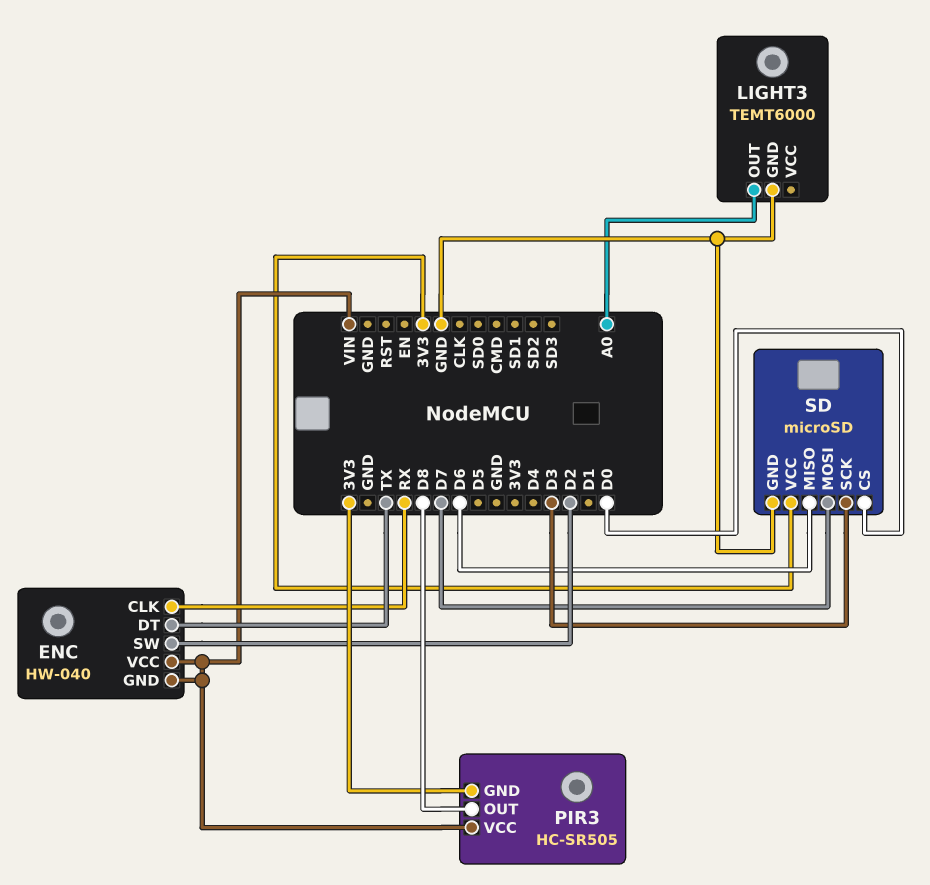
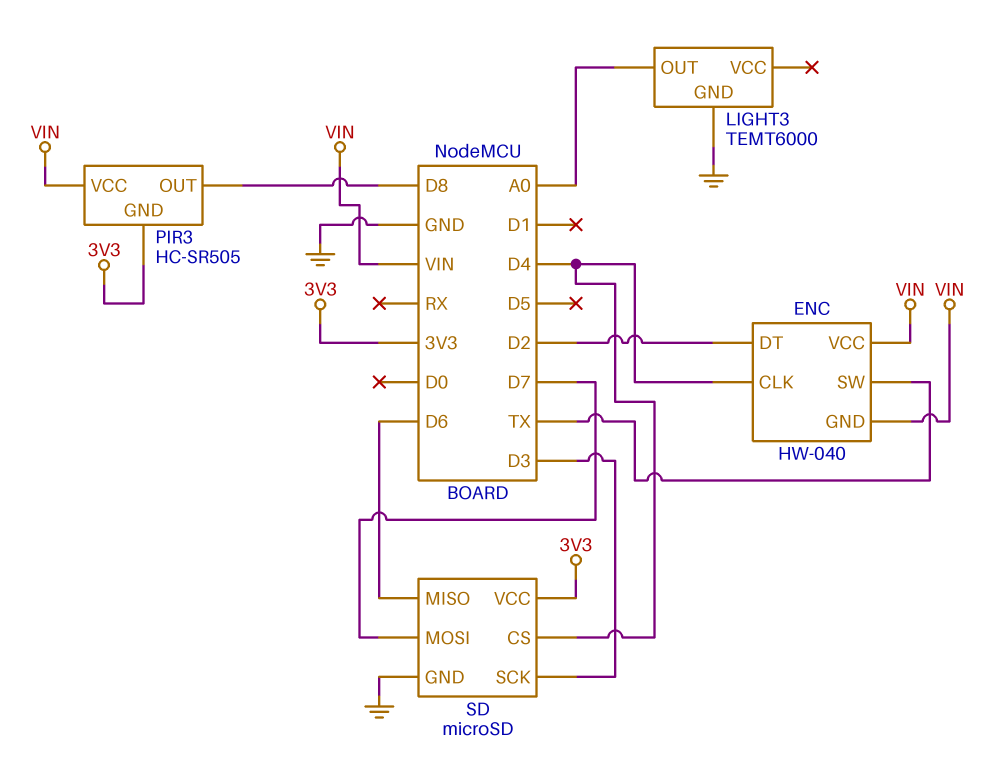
ENC pin CLK: RX -> D4
ENC pin DT: TX -> D2
ENC pin SW: D2 -> TX
SD pin CS: D0 -> D4

